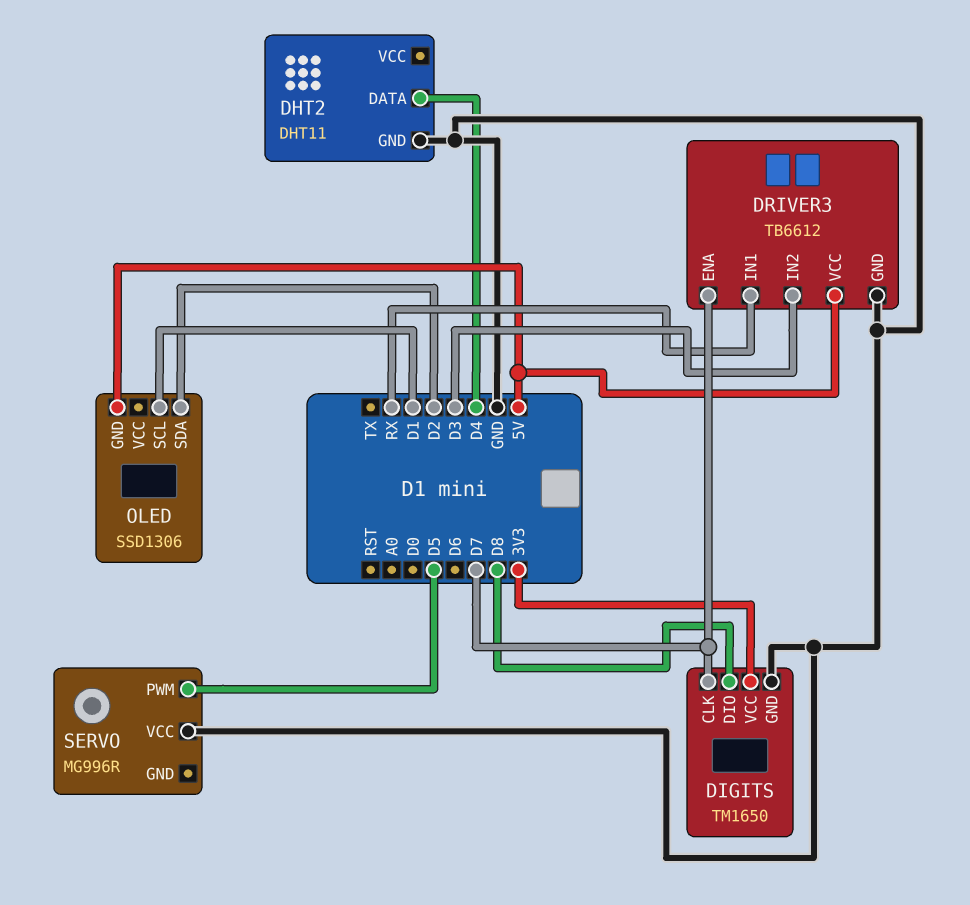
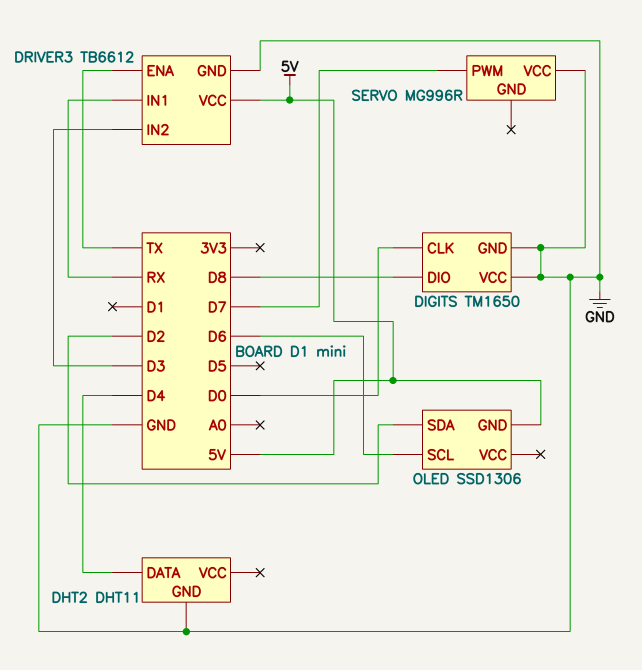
DIGITS pin CLK: D7 -> D0
DIGITS pin VCC: 3V3 -> GND
DRIVER3 pin ENA: D7 -> TX
OLED pin SCL: D1 -> D6
SERVO pin PWM: D5 -> D7

